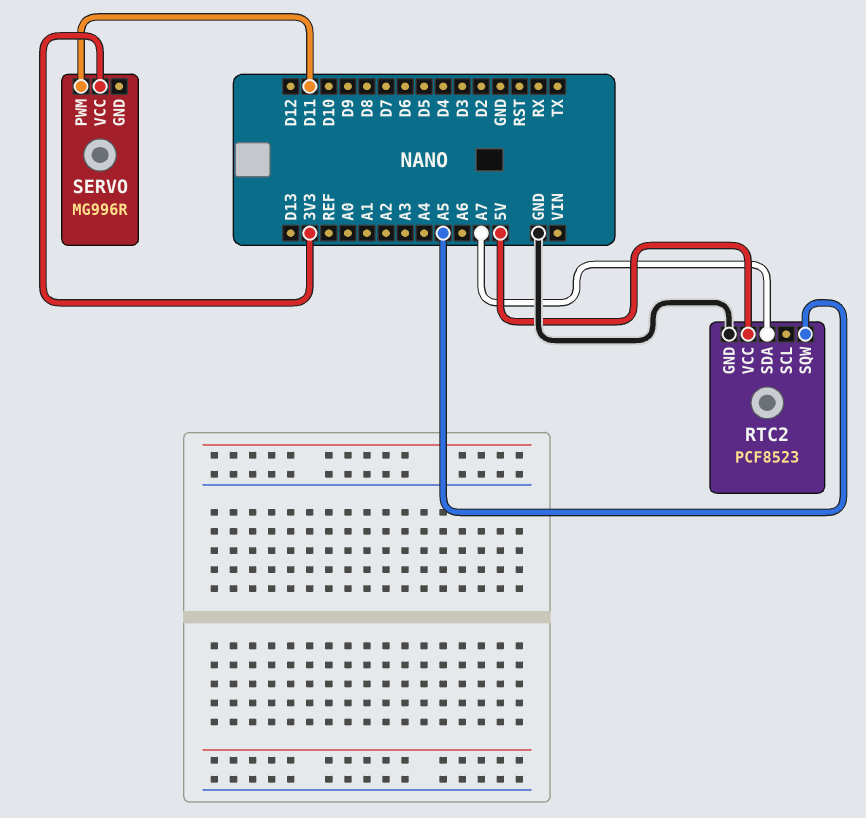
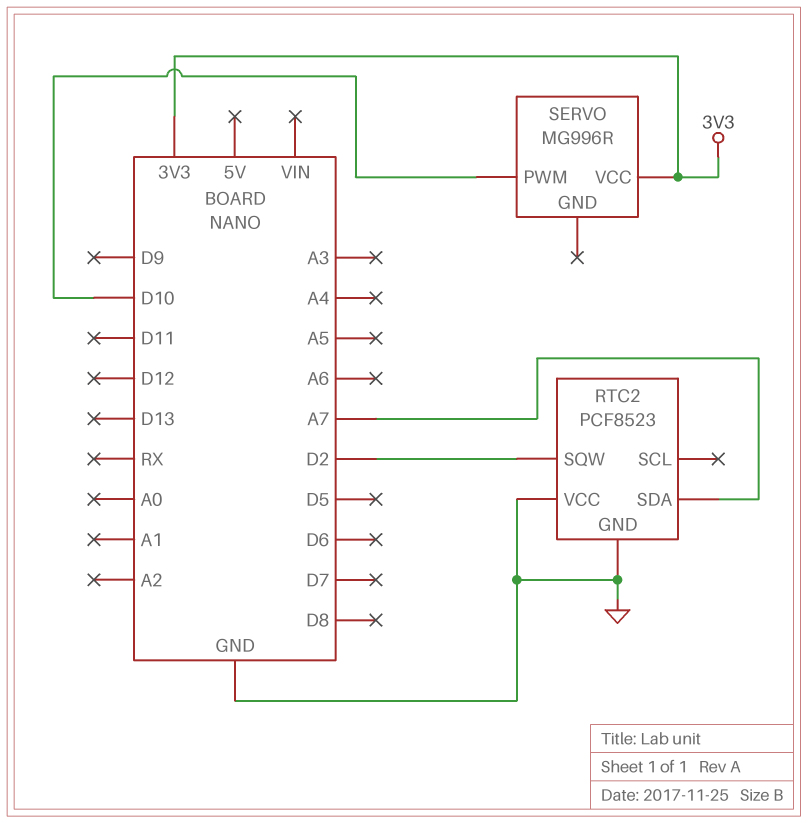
RTC2 pin SQW: A5 -> D2
RTC2 pin VCC: 5V -> GND
SERVO pin PWM: D11 -> D10

